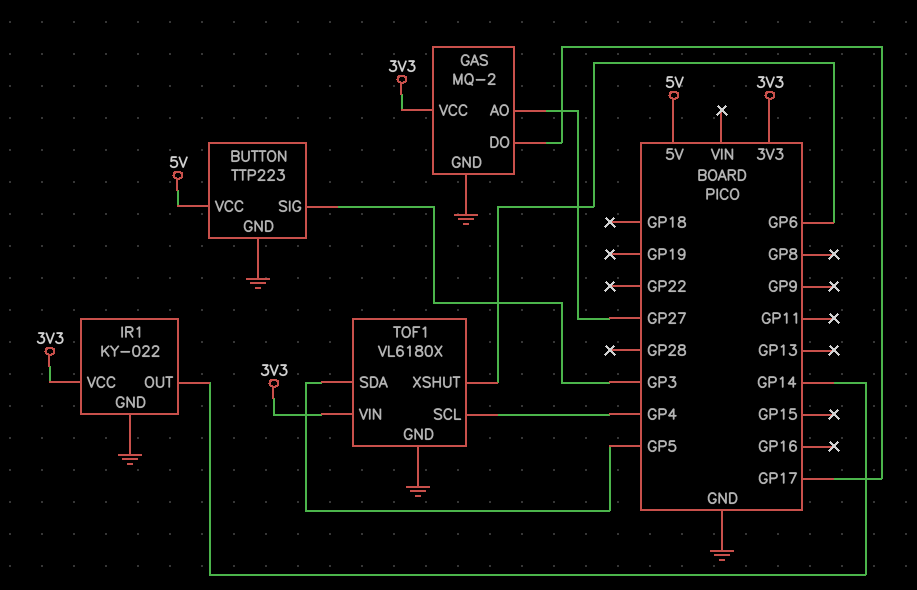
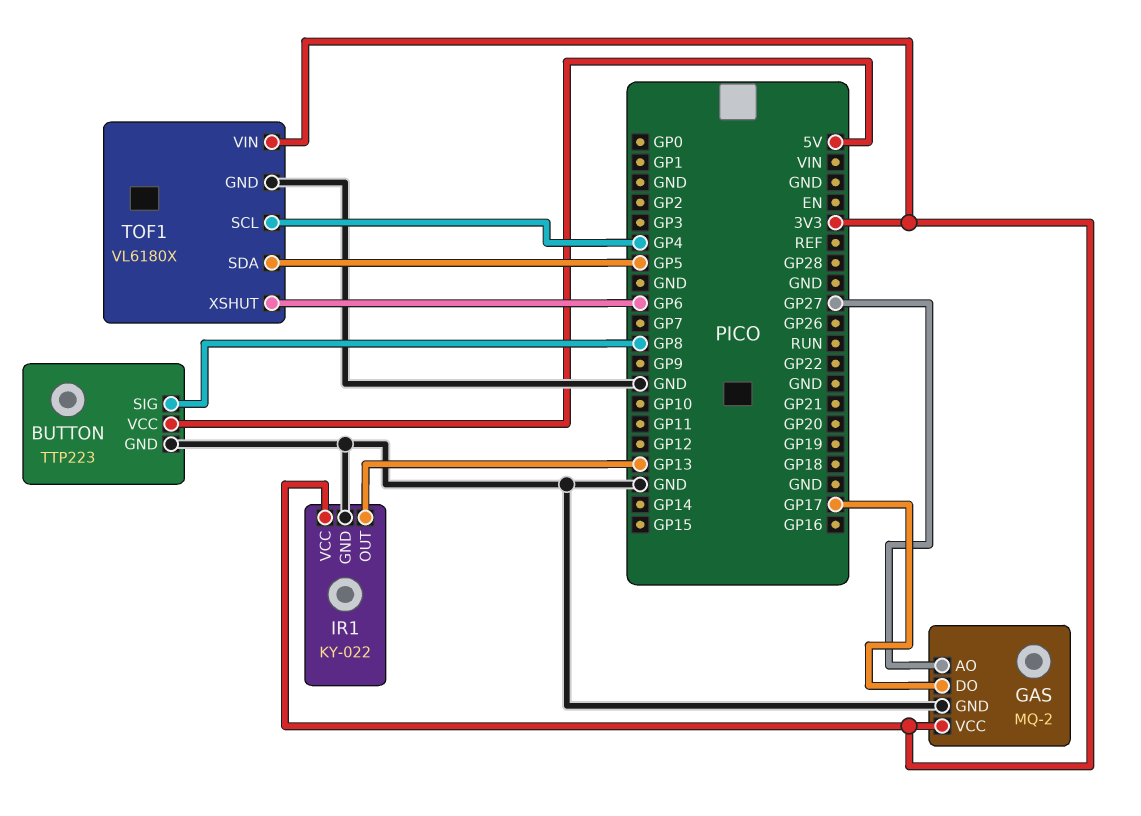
BUTTON pin SIG: GP3 -> GP8
IR1 pin OUT: GP14 -> GP13

